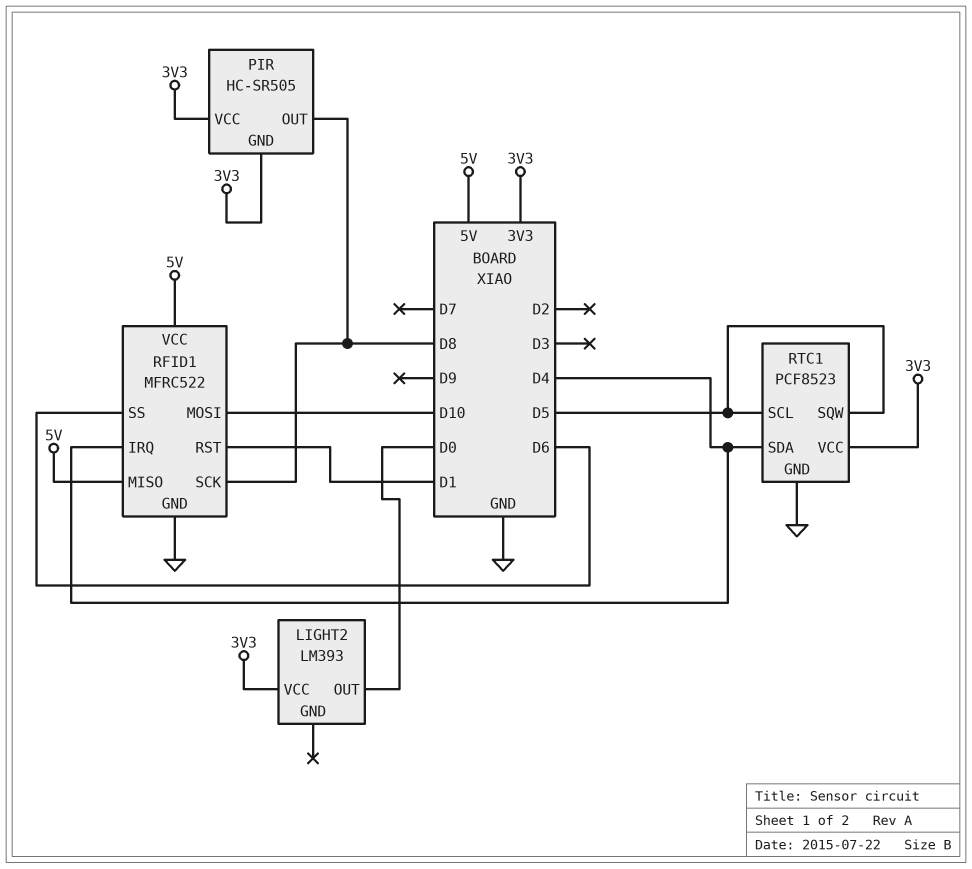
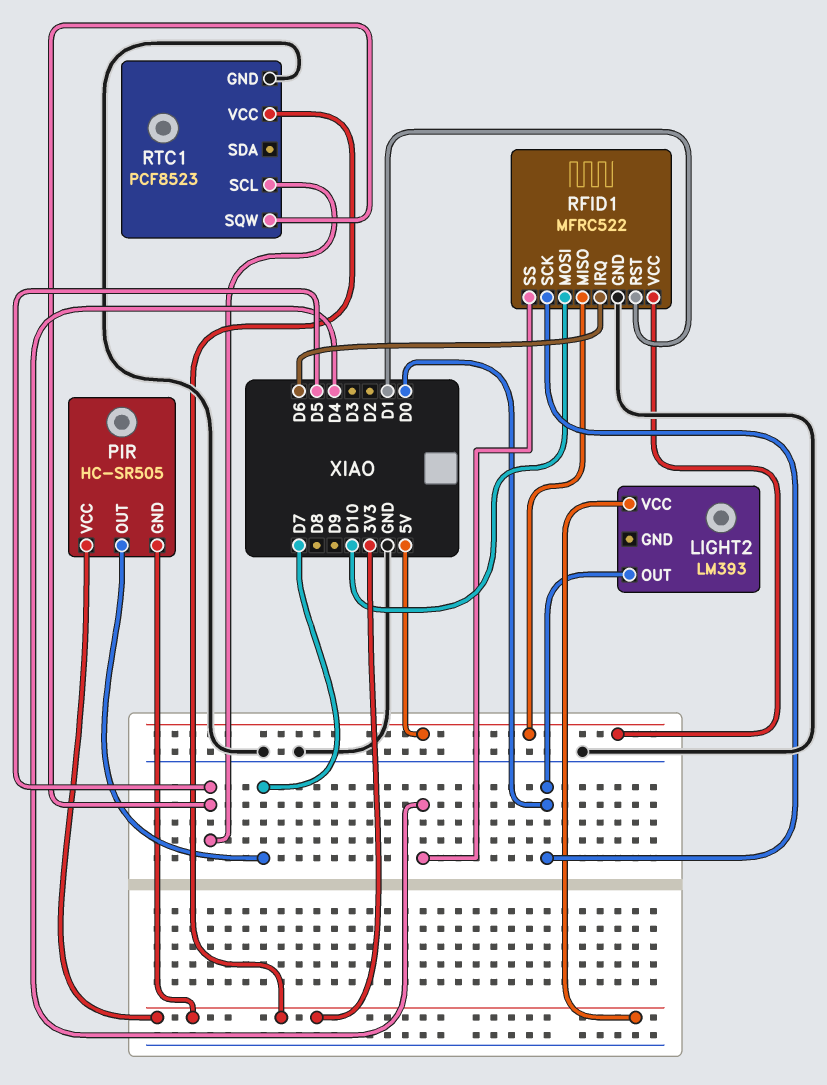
PIR pin OUT: D8 -> D7
RFID1 pin IRQ: D4 -> D6
RFID1 pin SCK: D8 -> D0
RFID1 pin SS: D6 -> D4
RTC1 pin SDA: D4 -> none

